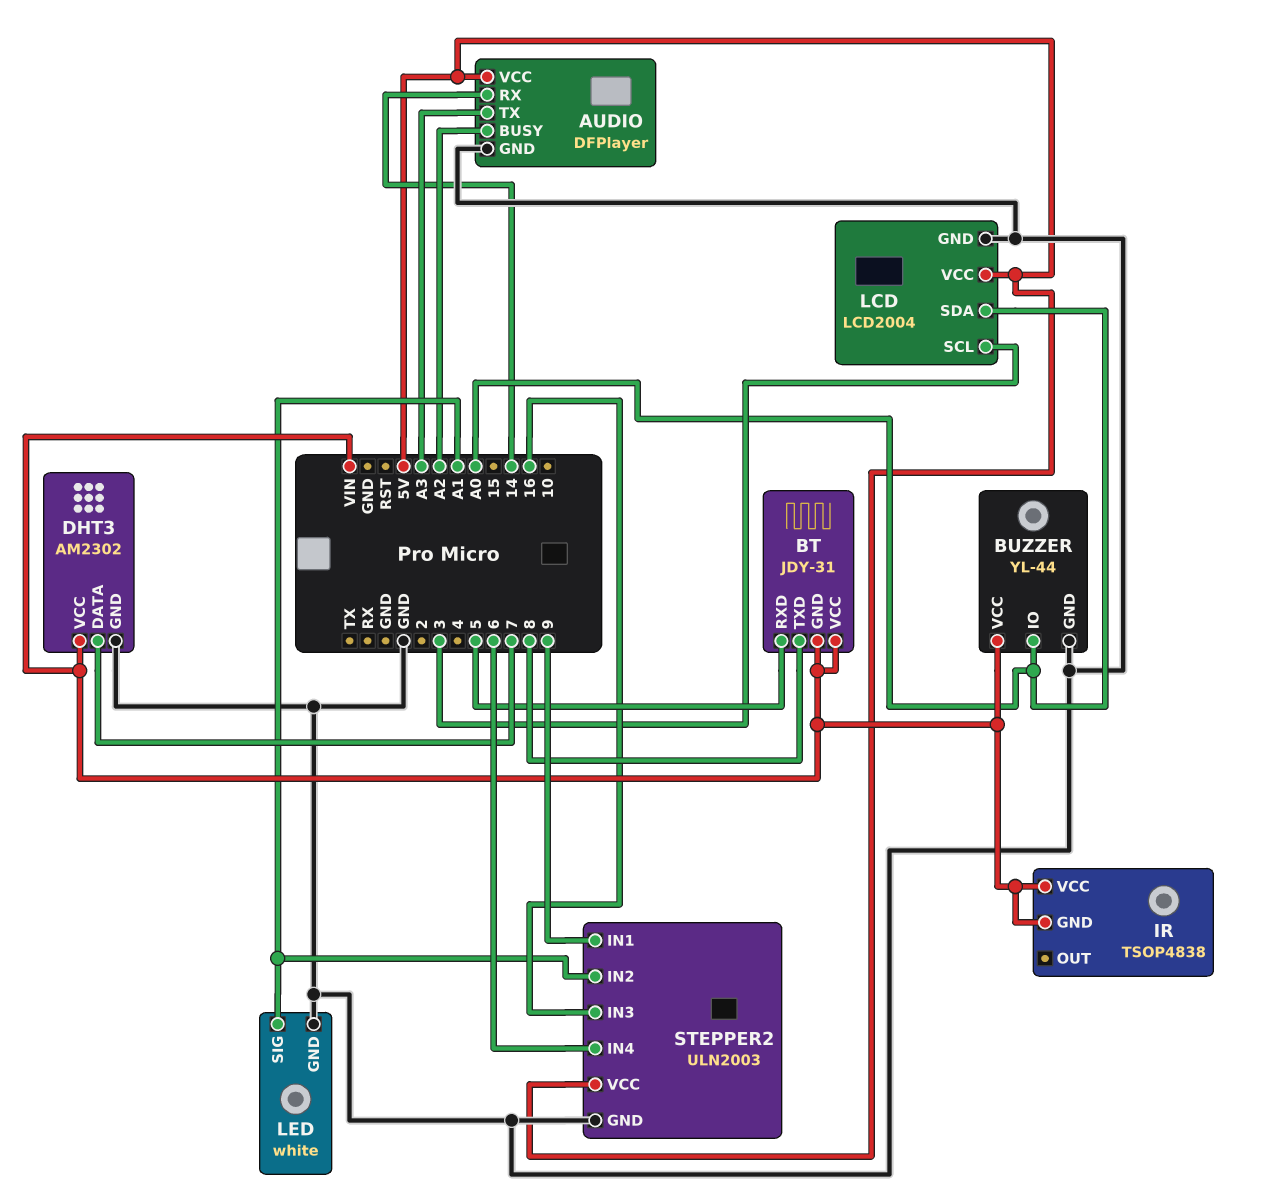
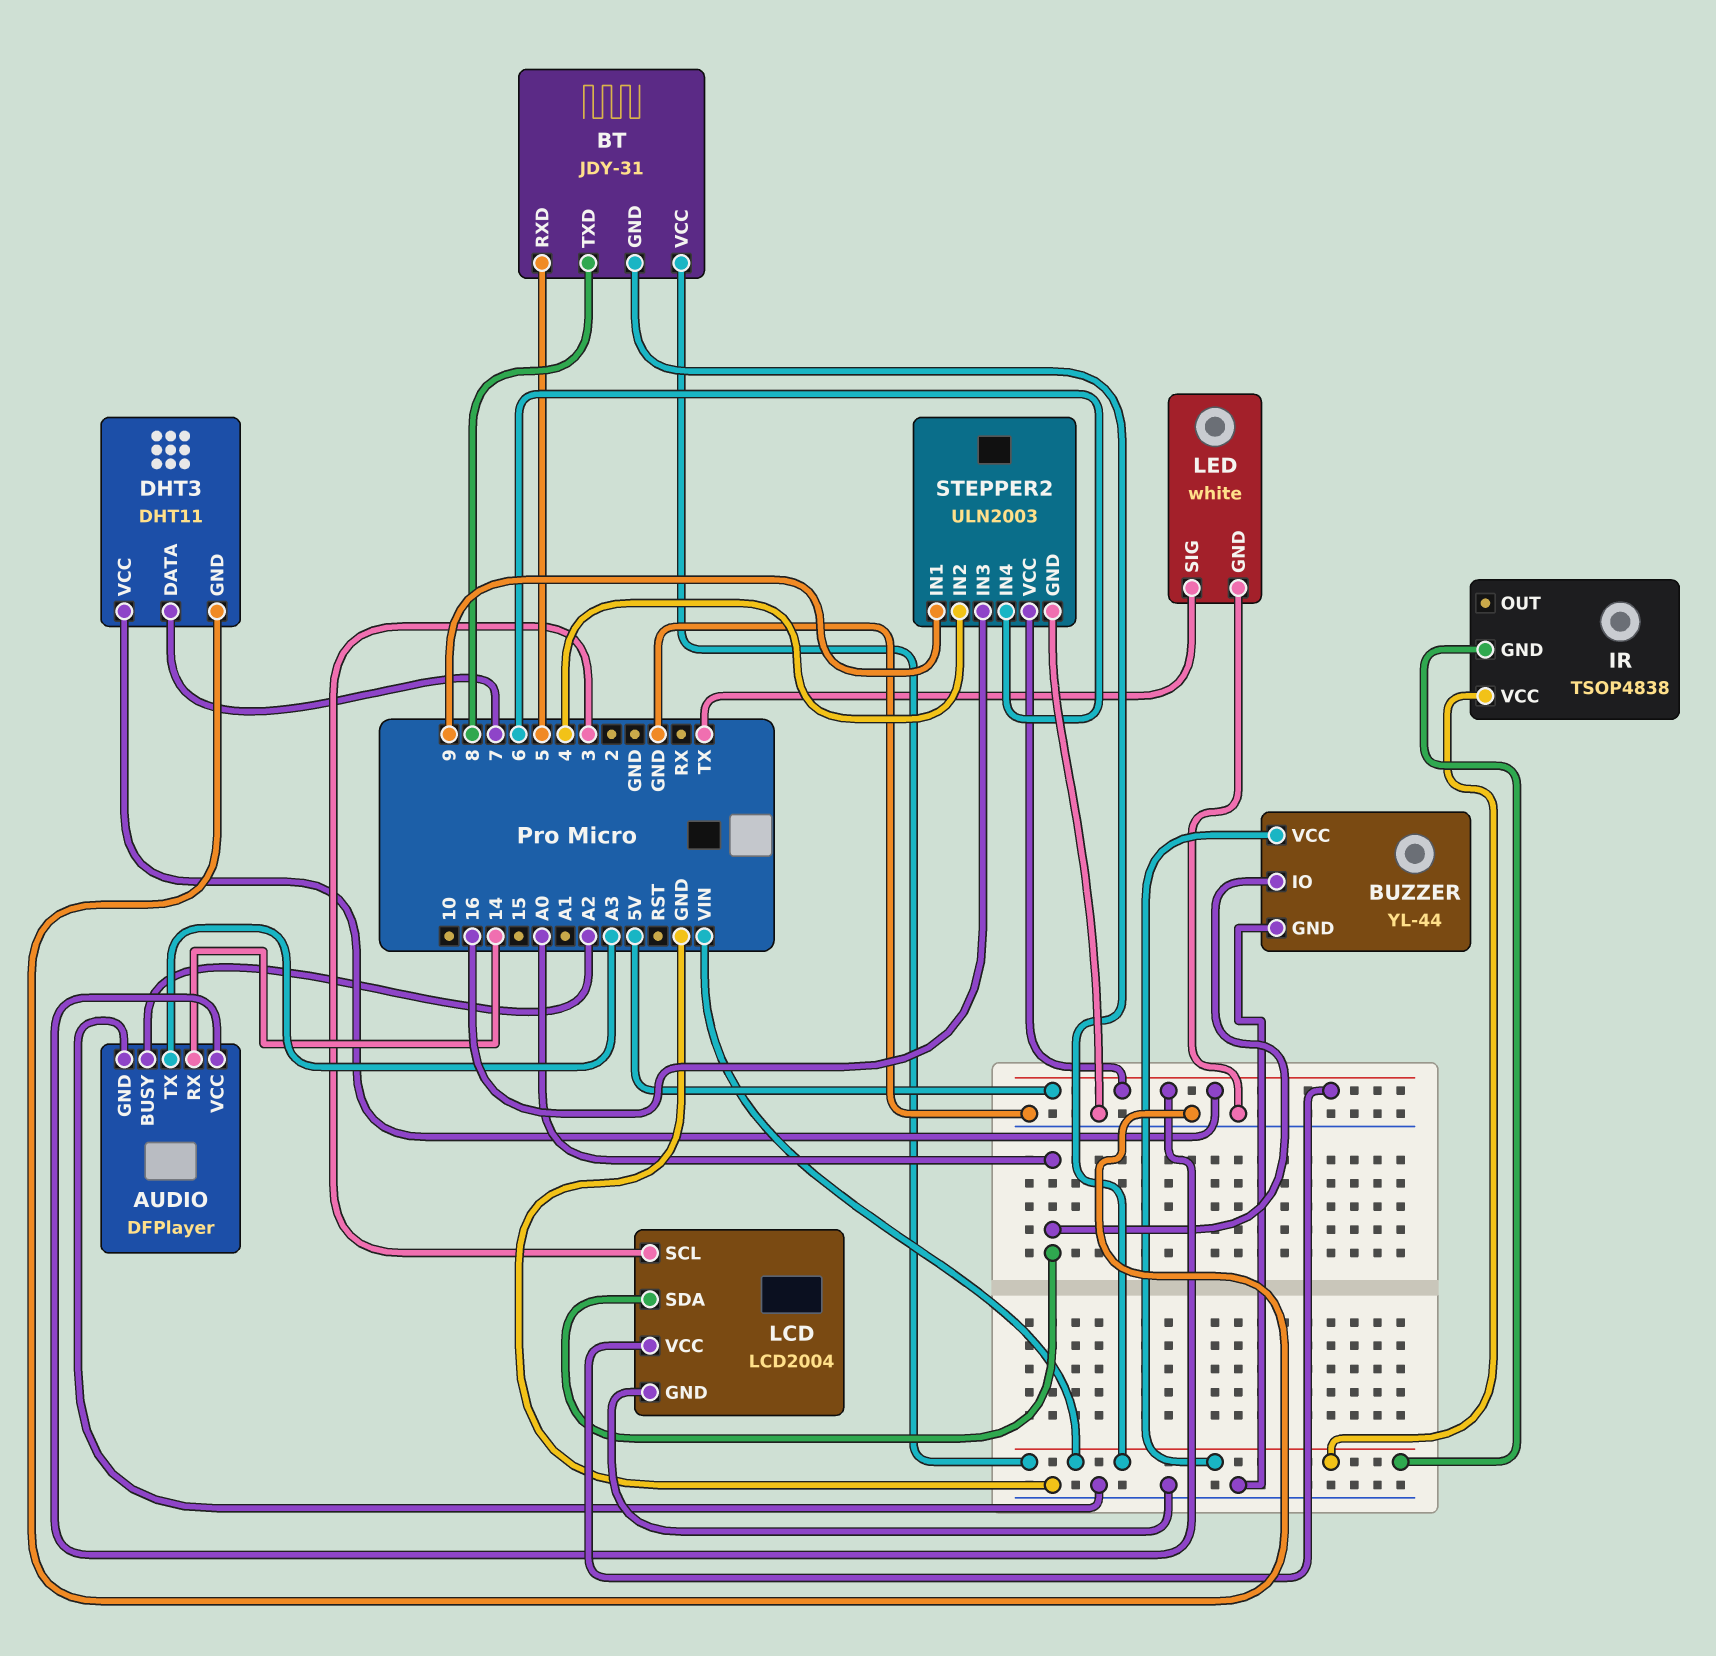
DHT3: AM2302 -> DHT11
DHT3 pin VCC: VIN -> 5V
LED pin SIG: A1 -> TX
STEPPER2 pin IN2: A1 -> 4

